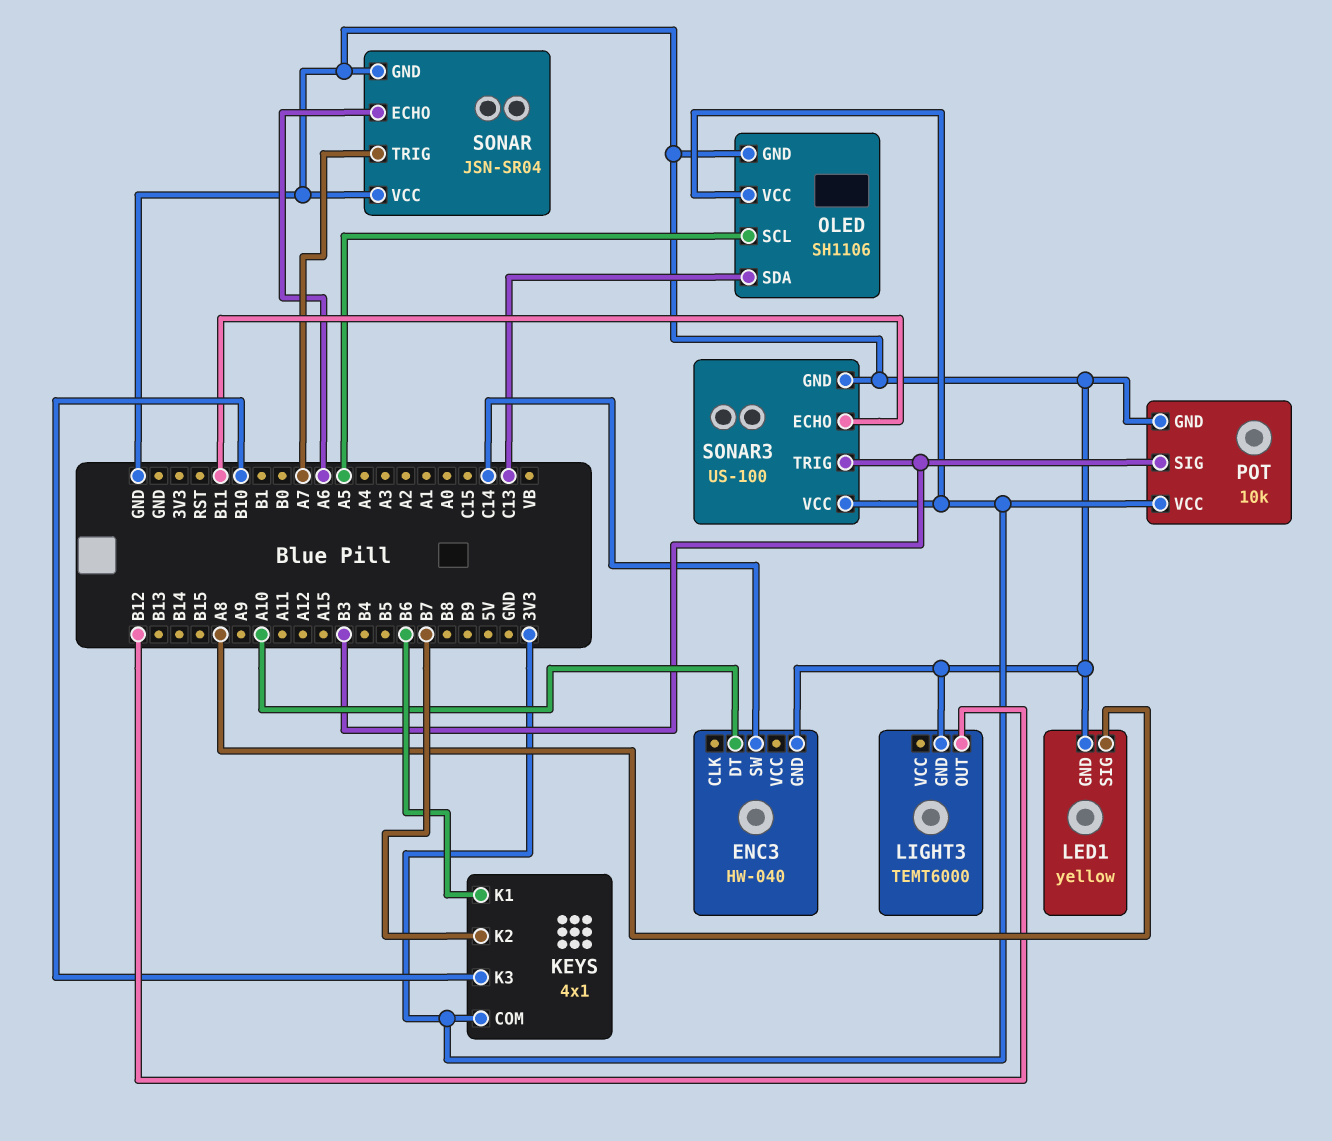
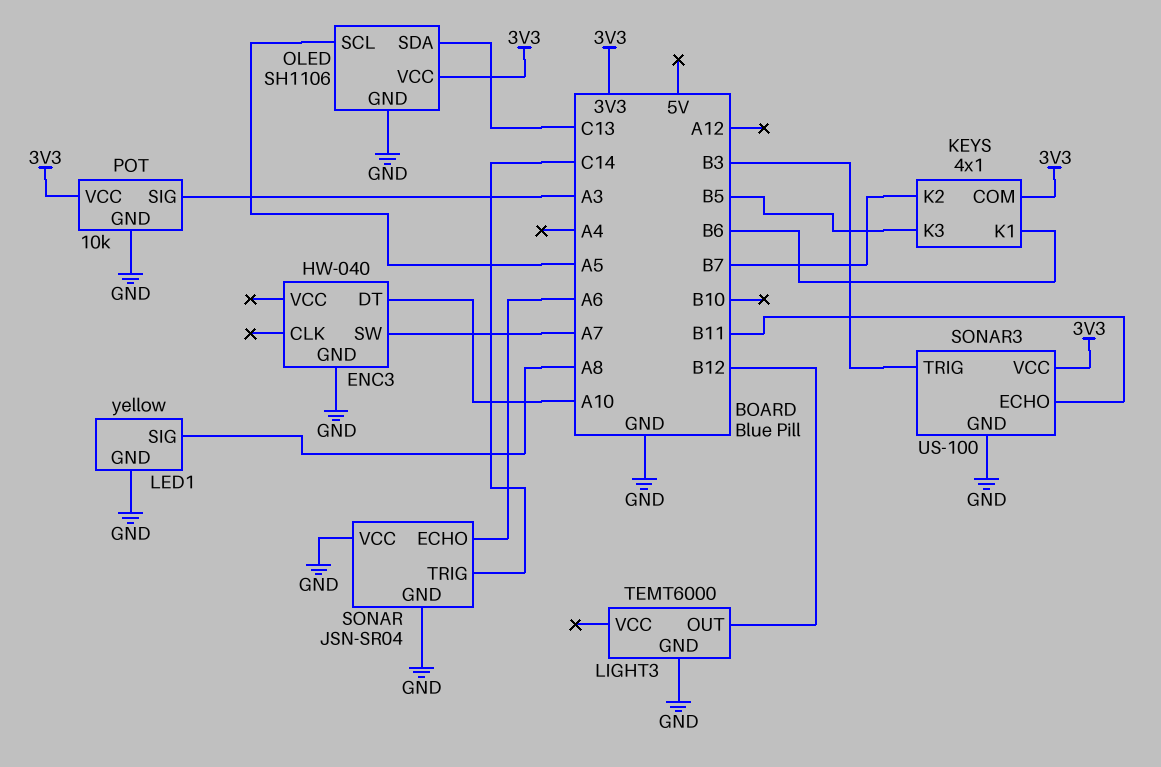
ENC3 pin SW: C14 -> A7
KEYS pin K3: B10 -> B5
POT pin SIG: B3 -> A3
SONAR pin TRIG: A7 -> C14

